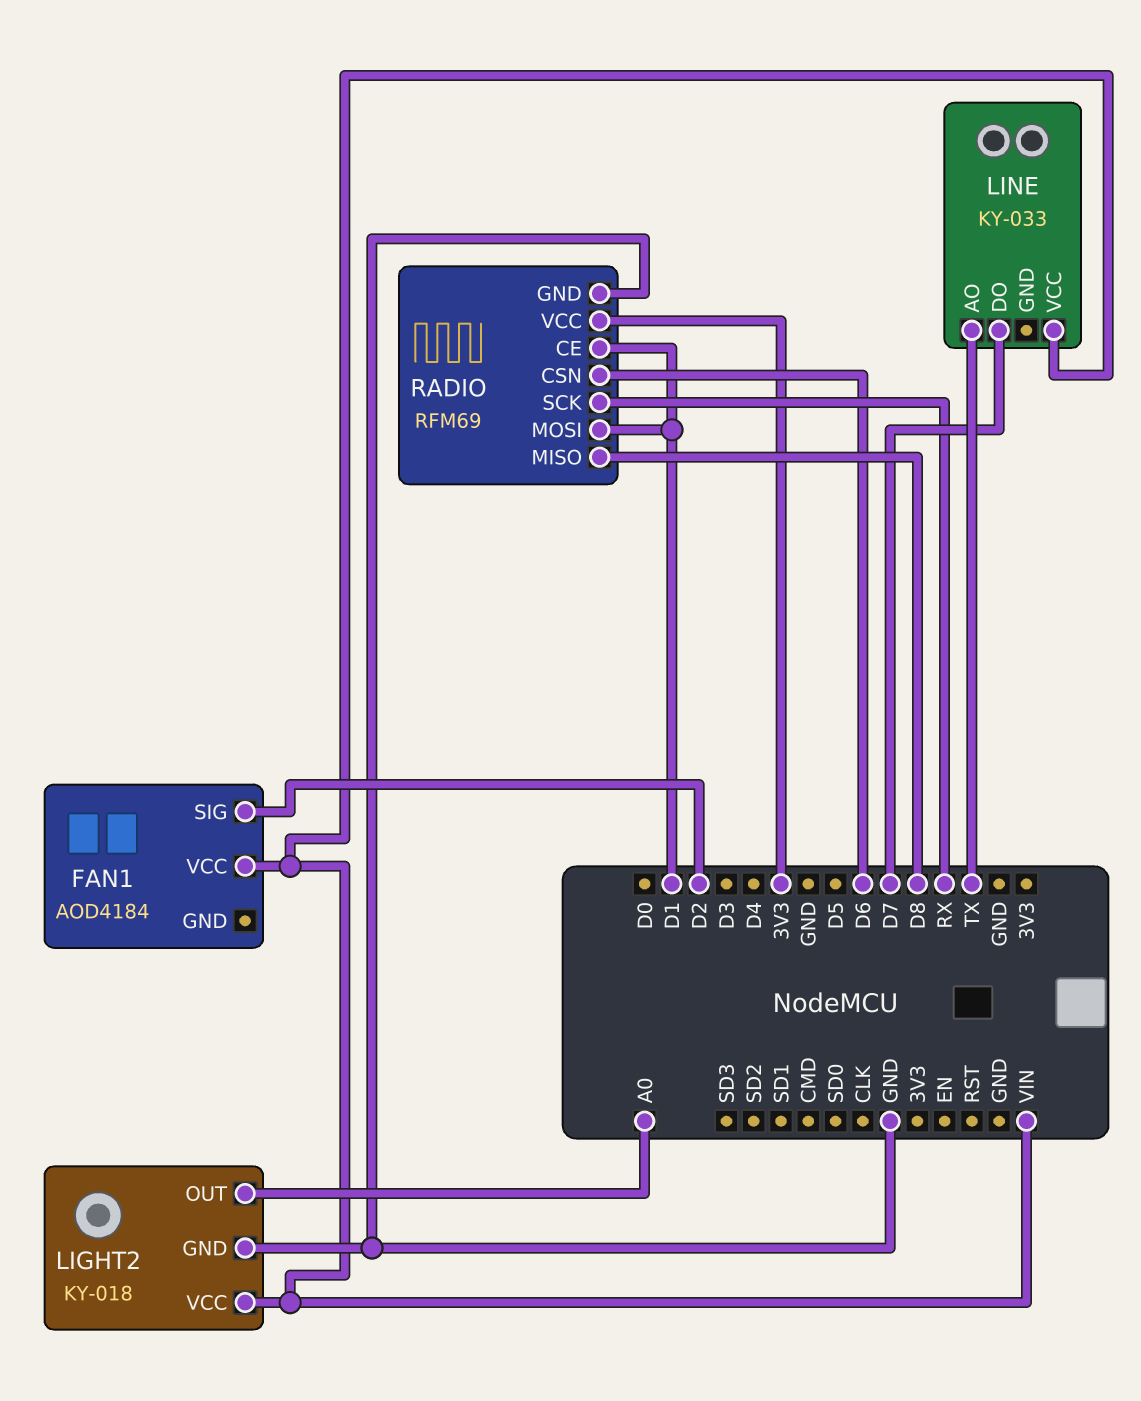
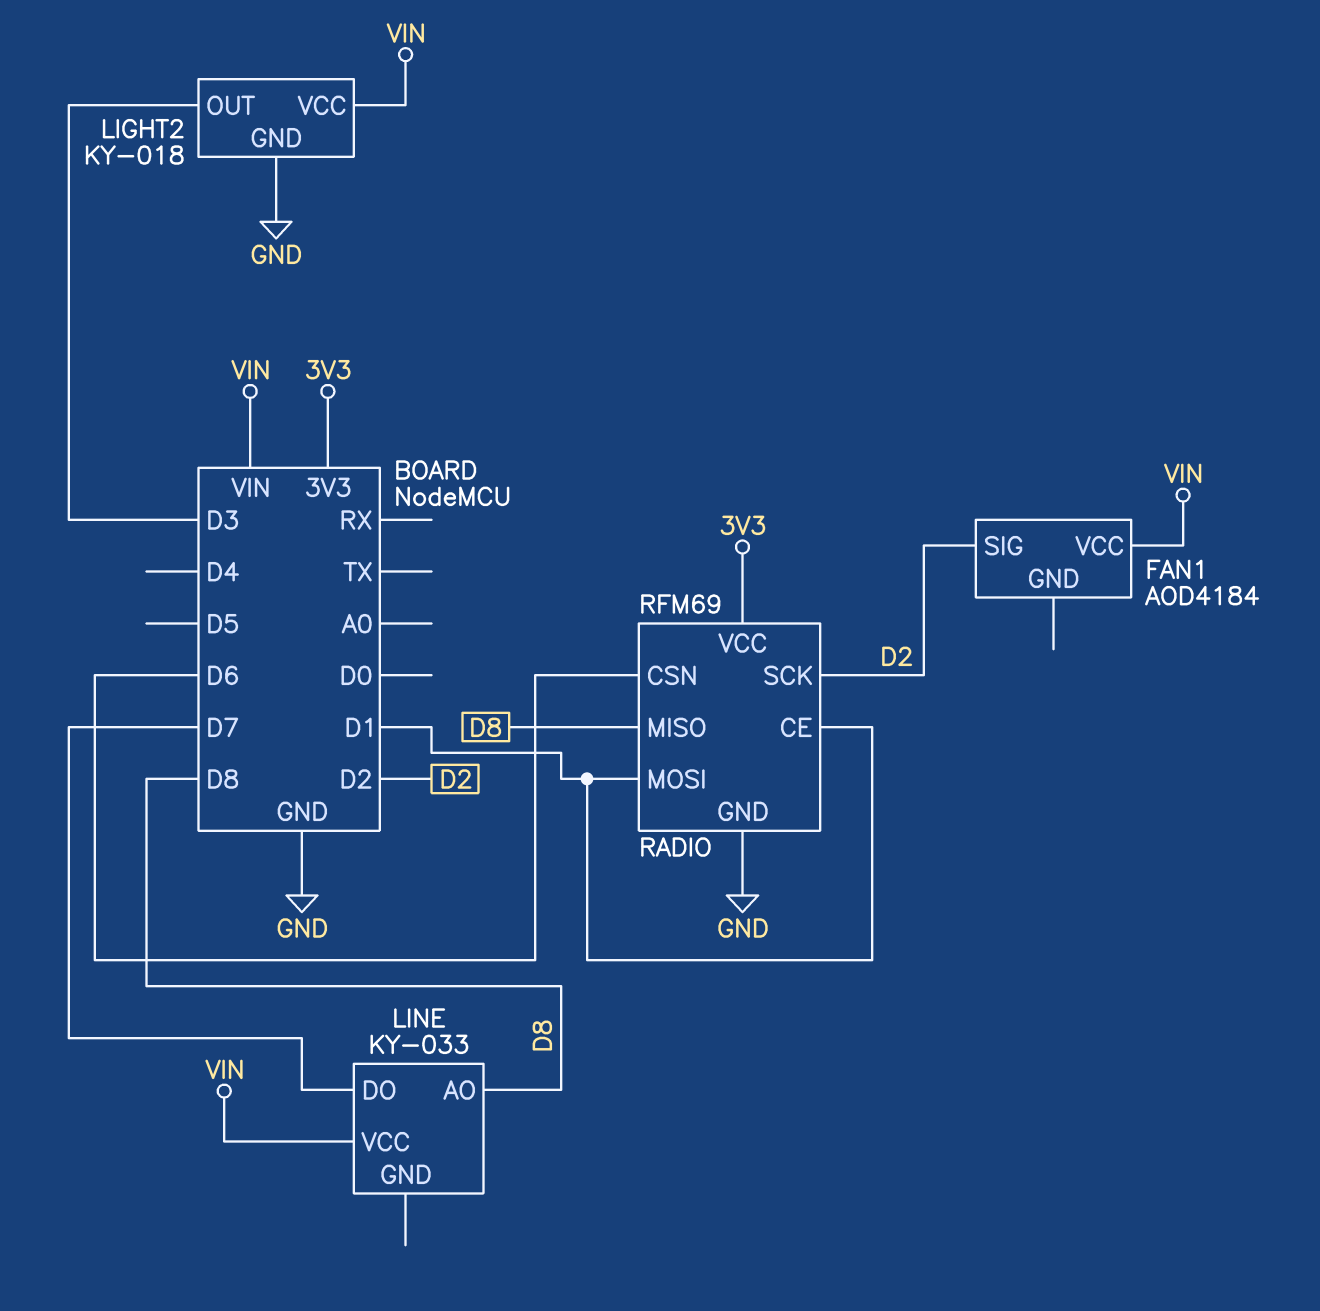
LIGHT2 pin OUT: A0 -> D3
LINE pin AO: TX -> D8
RADIO pin SCK: RX -> D2

